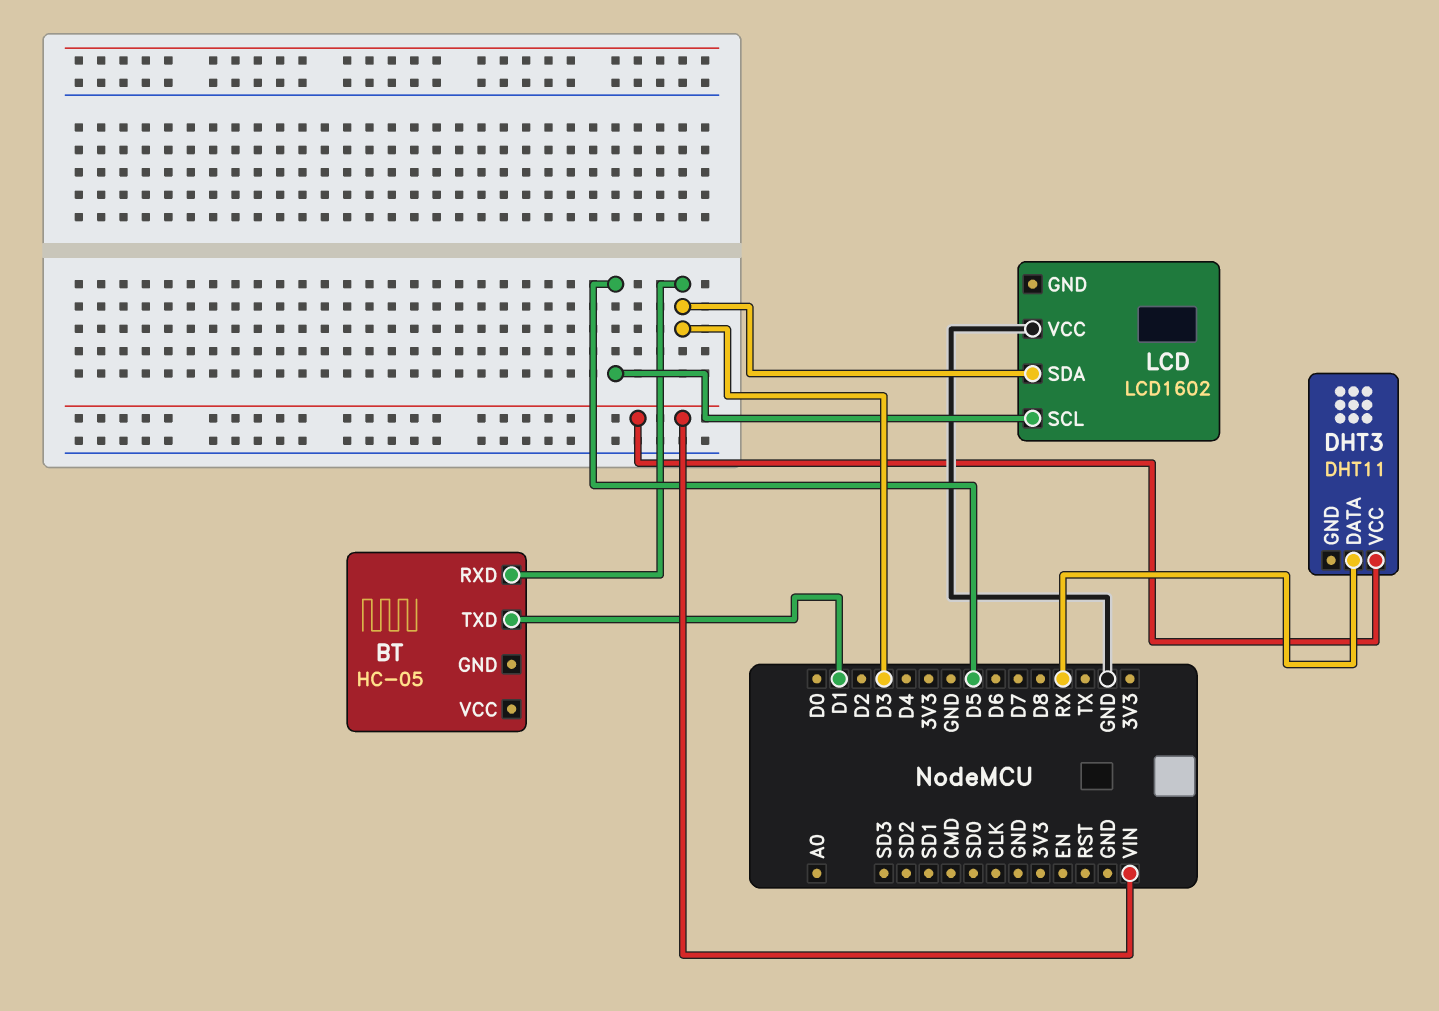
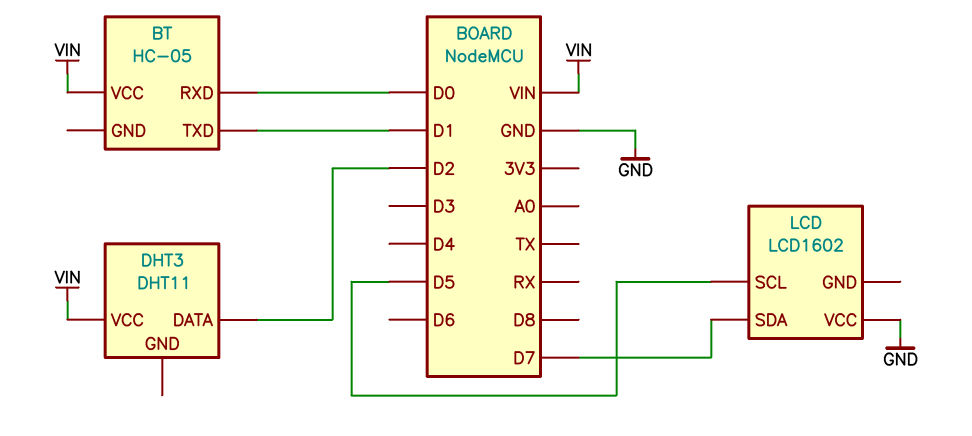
BT pin RXD: D3 -> D0
BT pin VCC: none -> VIN
DHT3 pin DATA: RX -> D2
LCD pin SDA: D3 -> D7

